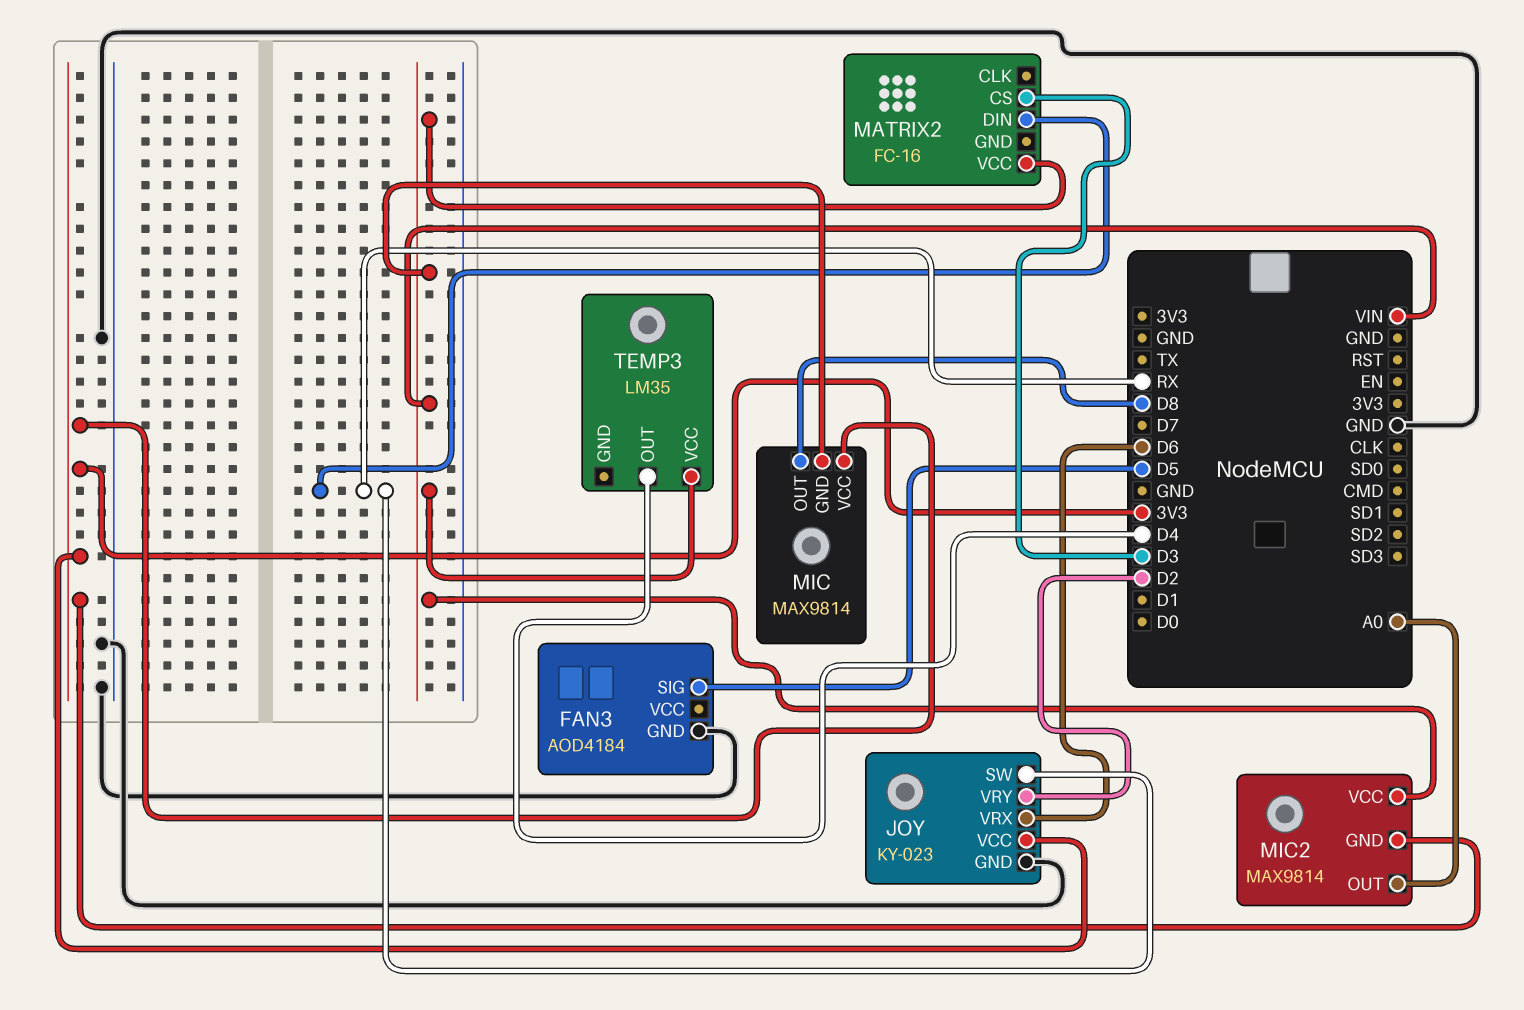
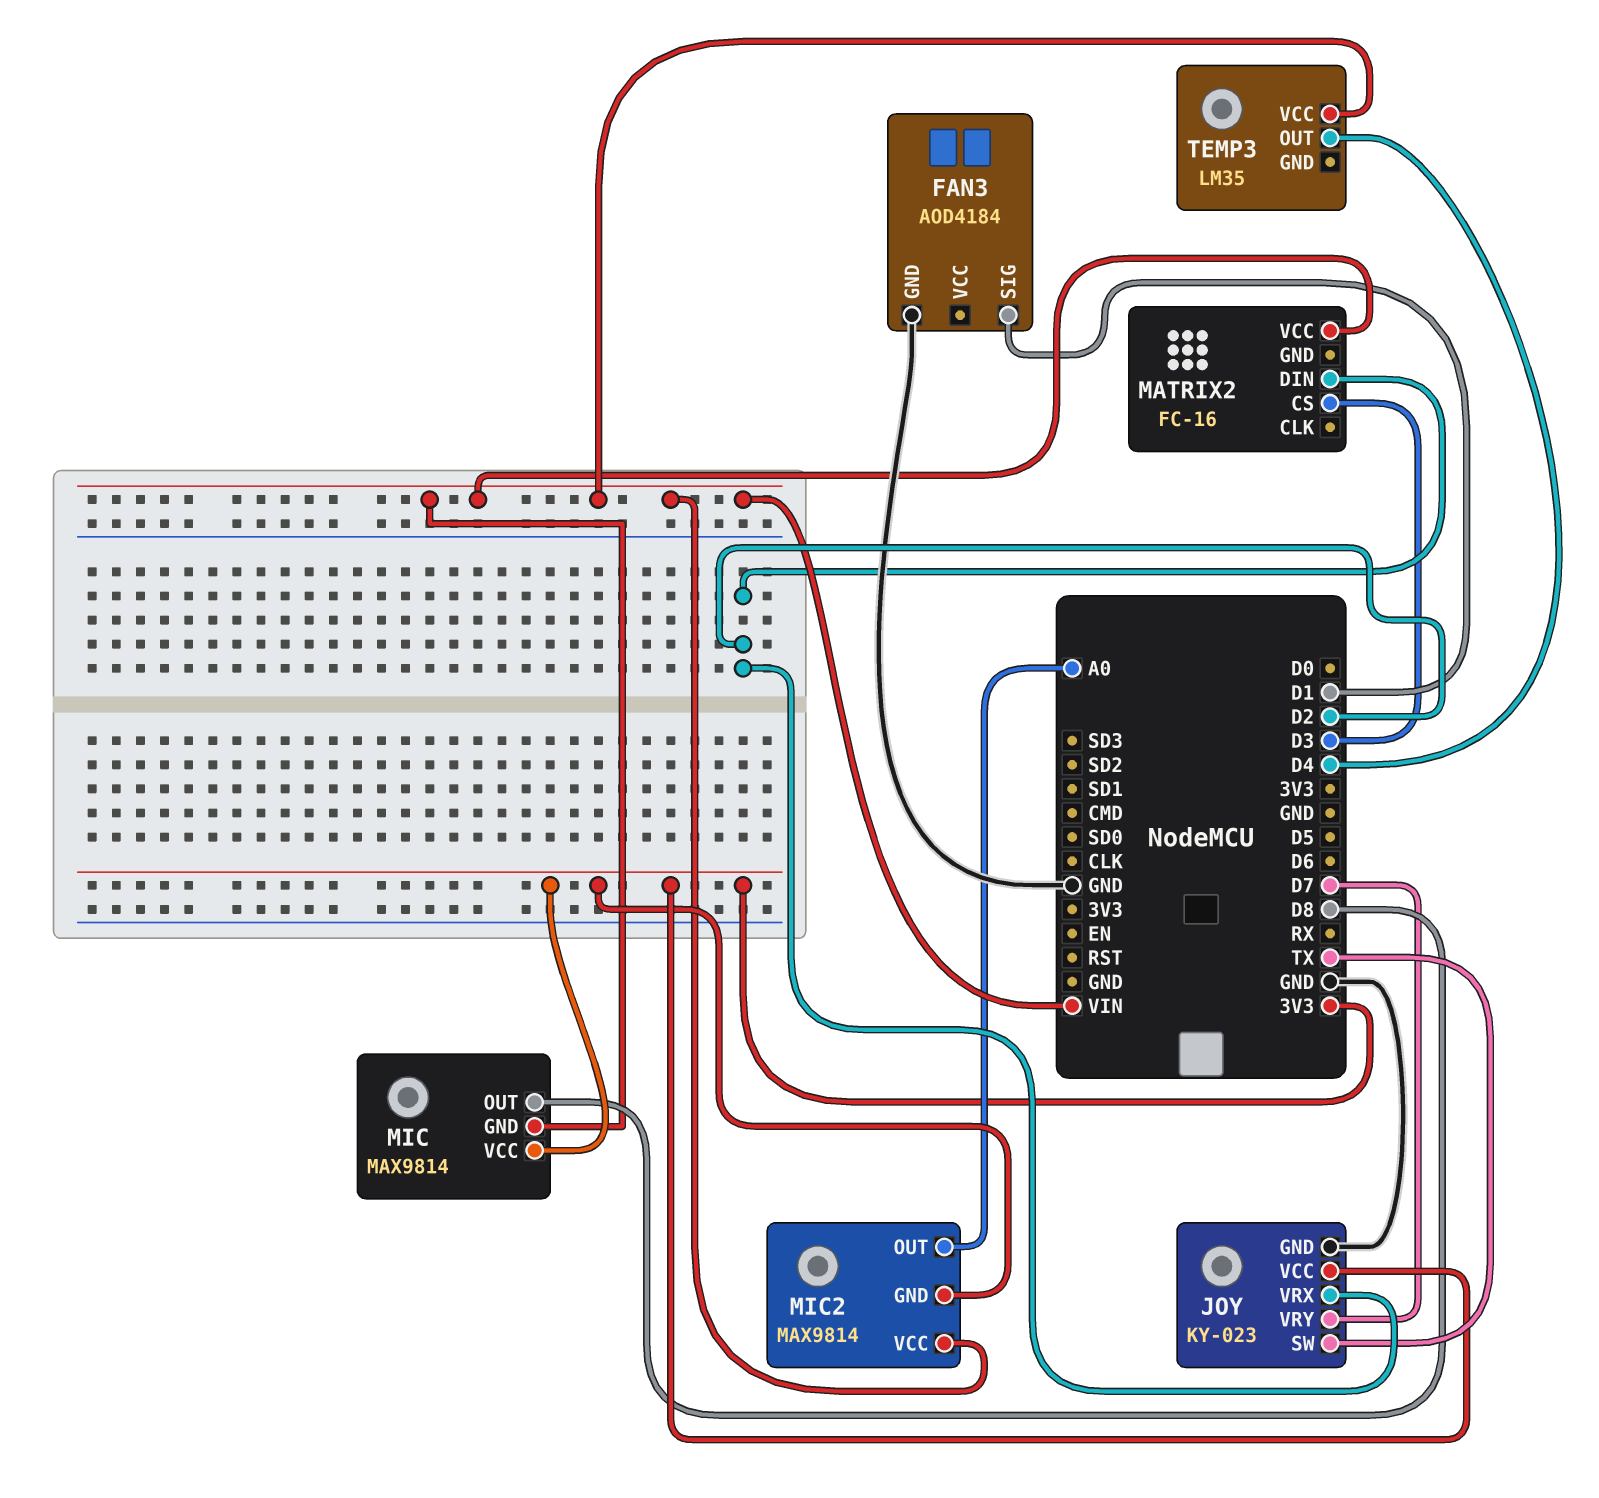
FAN3 pin SIG: D5 -> D1
JOY pin SW: RX -> TX
JOY pin VRX: D6 -> D2
JOY pin VRY: D2 -> D7
MATRIX2 pin DIN: RX -> D2

